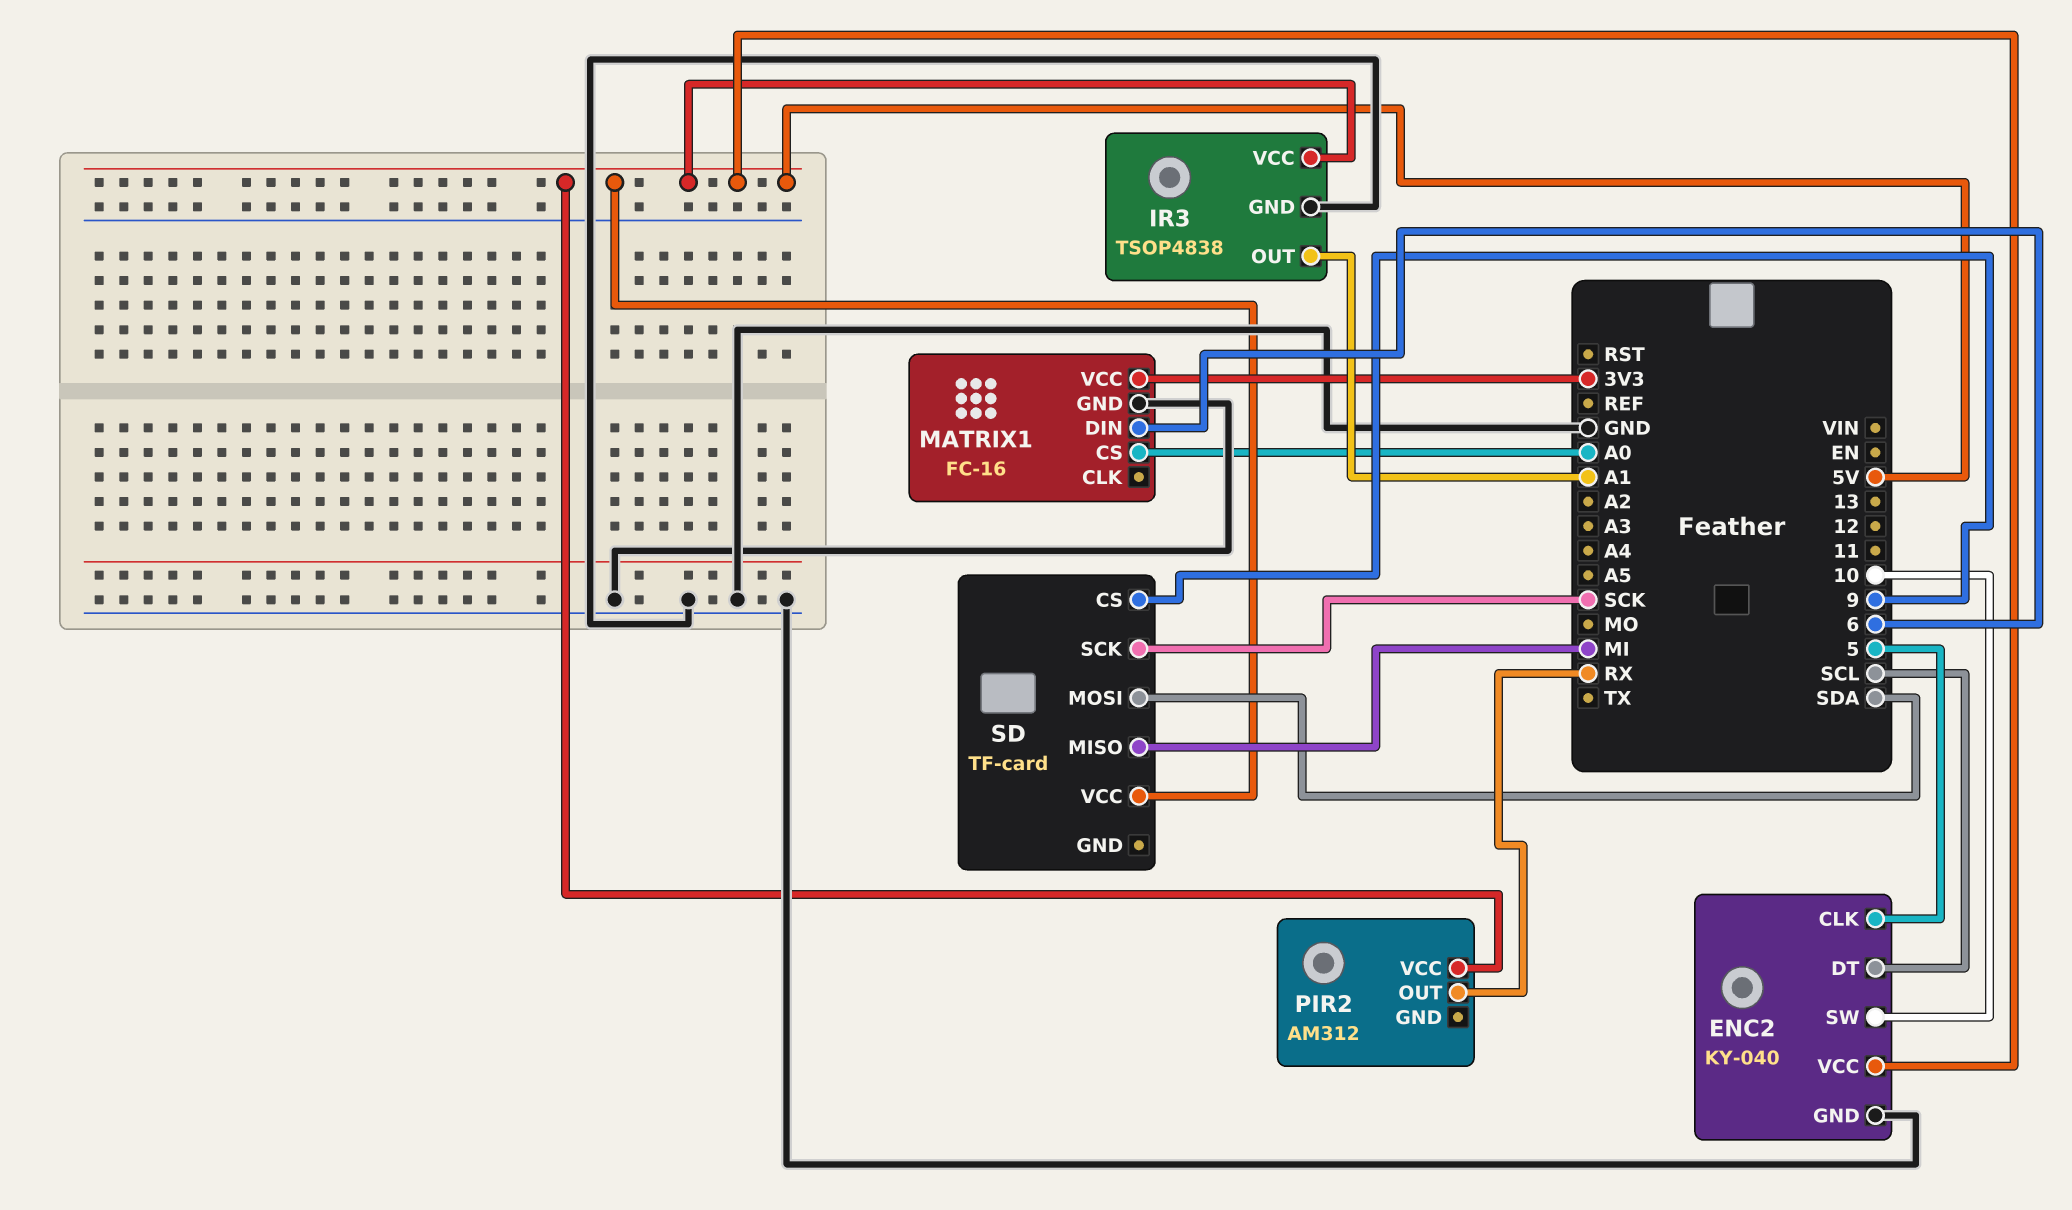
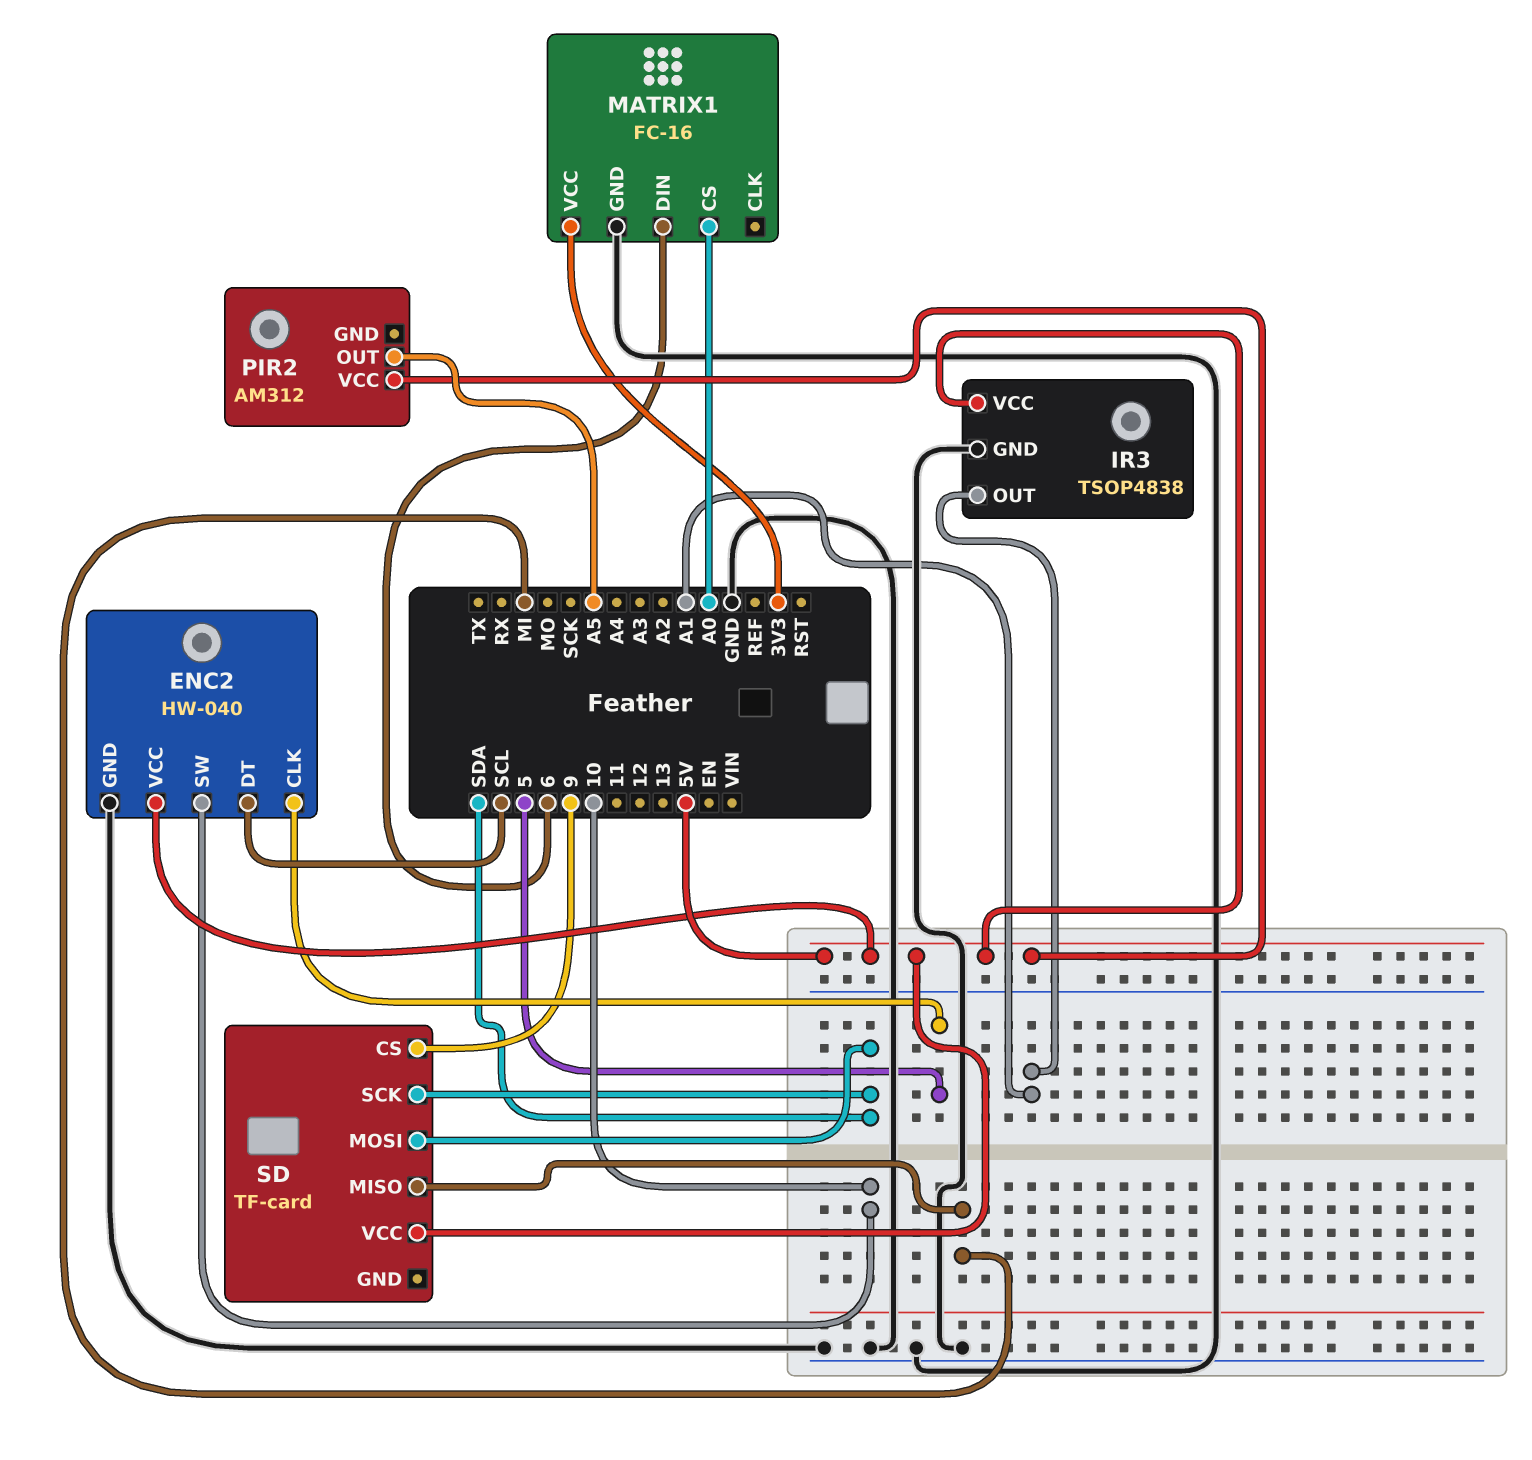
ENC2: KY-040 -> HW-040
PIR2 pin OUT: RX -> A5
SD pin SCK: SCK -> SDA

